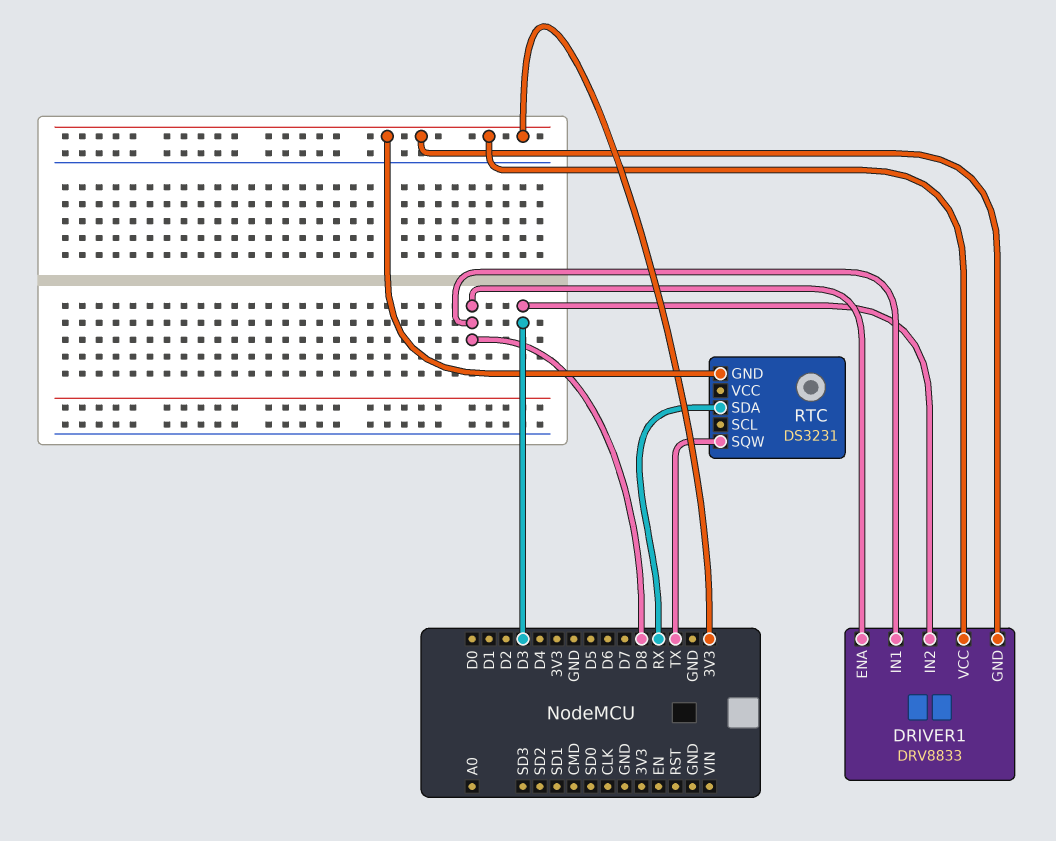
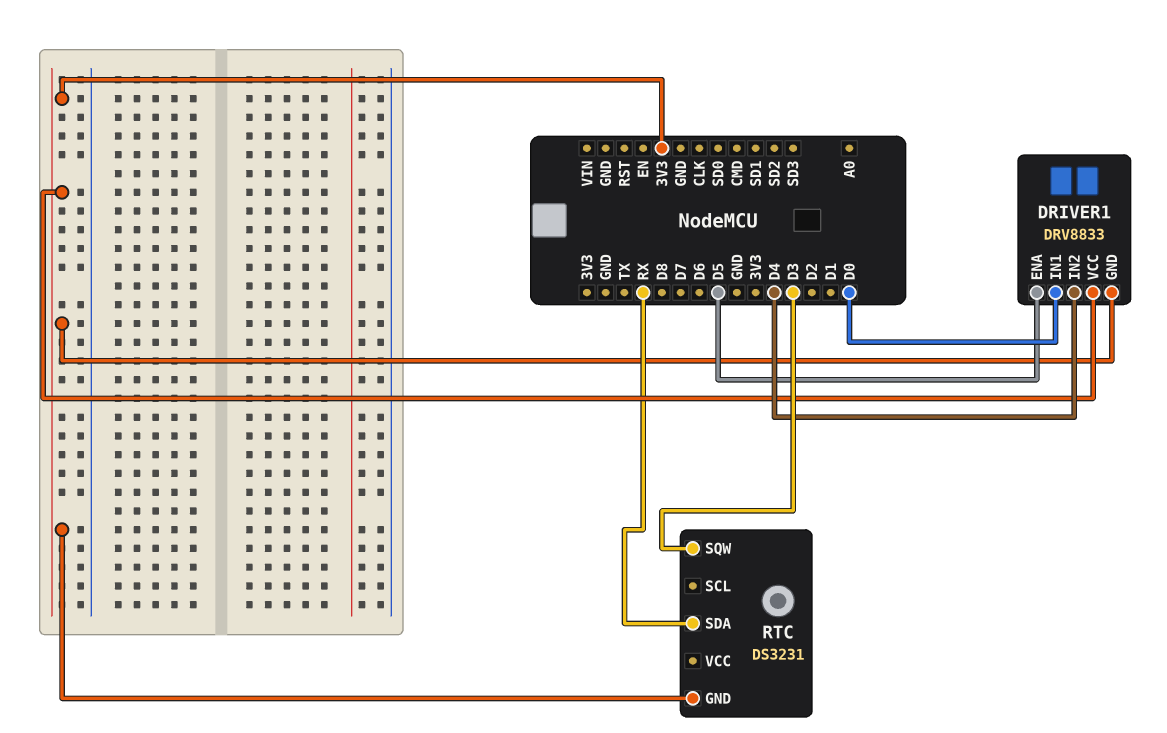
DRIVER1 pin ENA: D8 -> D5
DRIVER1 pin IN1: D8 -> D0
DRIVER1 pin IN2: D3 -> D4
RTC pin SQW: TX -> D3

